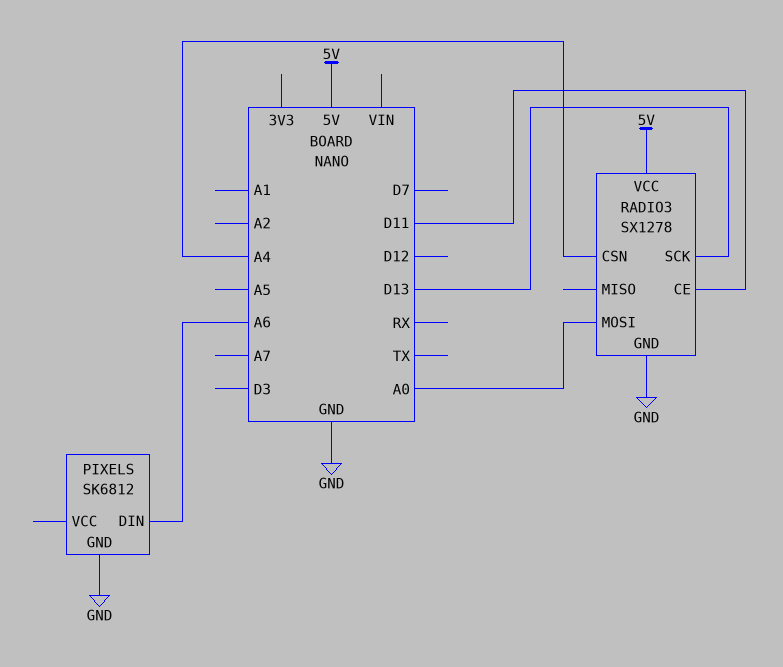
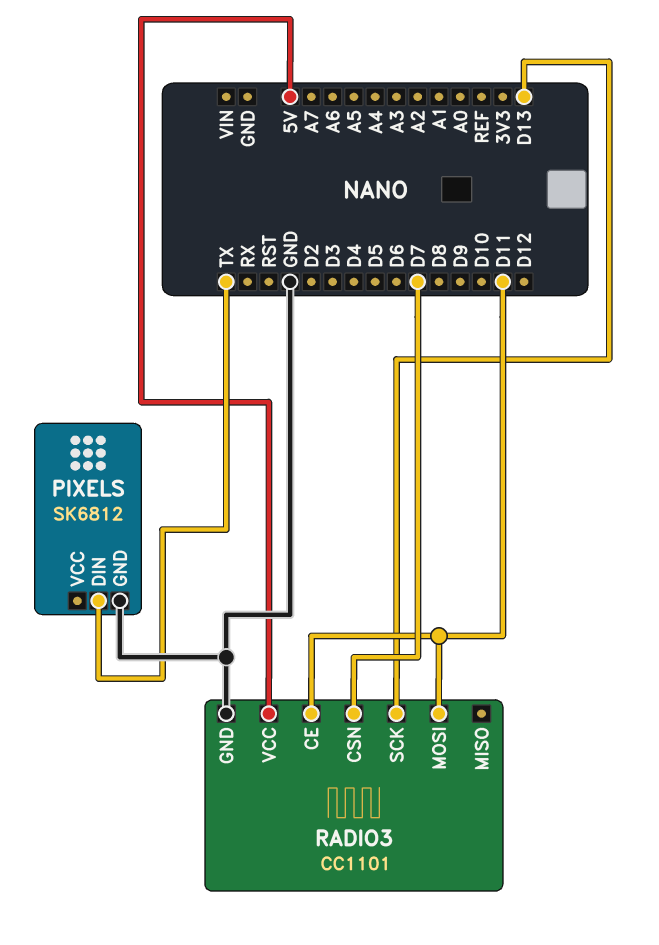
PIXELS pin DIN: A6 -> TX
RADIO3: SX1278 -> CC1101
RADIO3 pin CSN: A4 -> D7
RADIO3 pin MOSI: A0 -> D11

